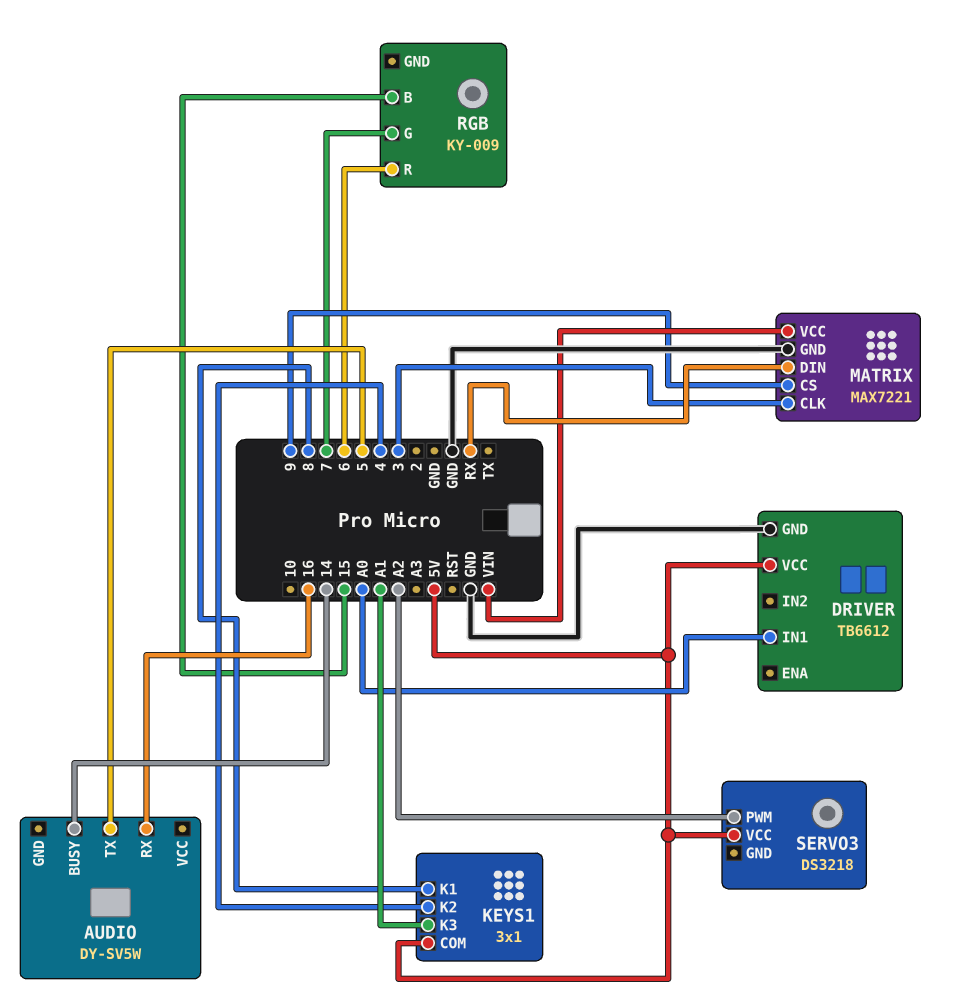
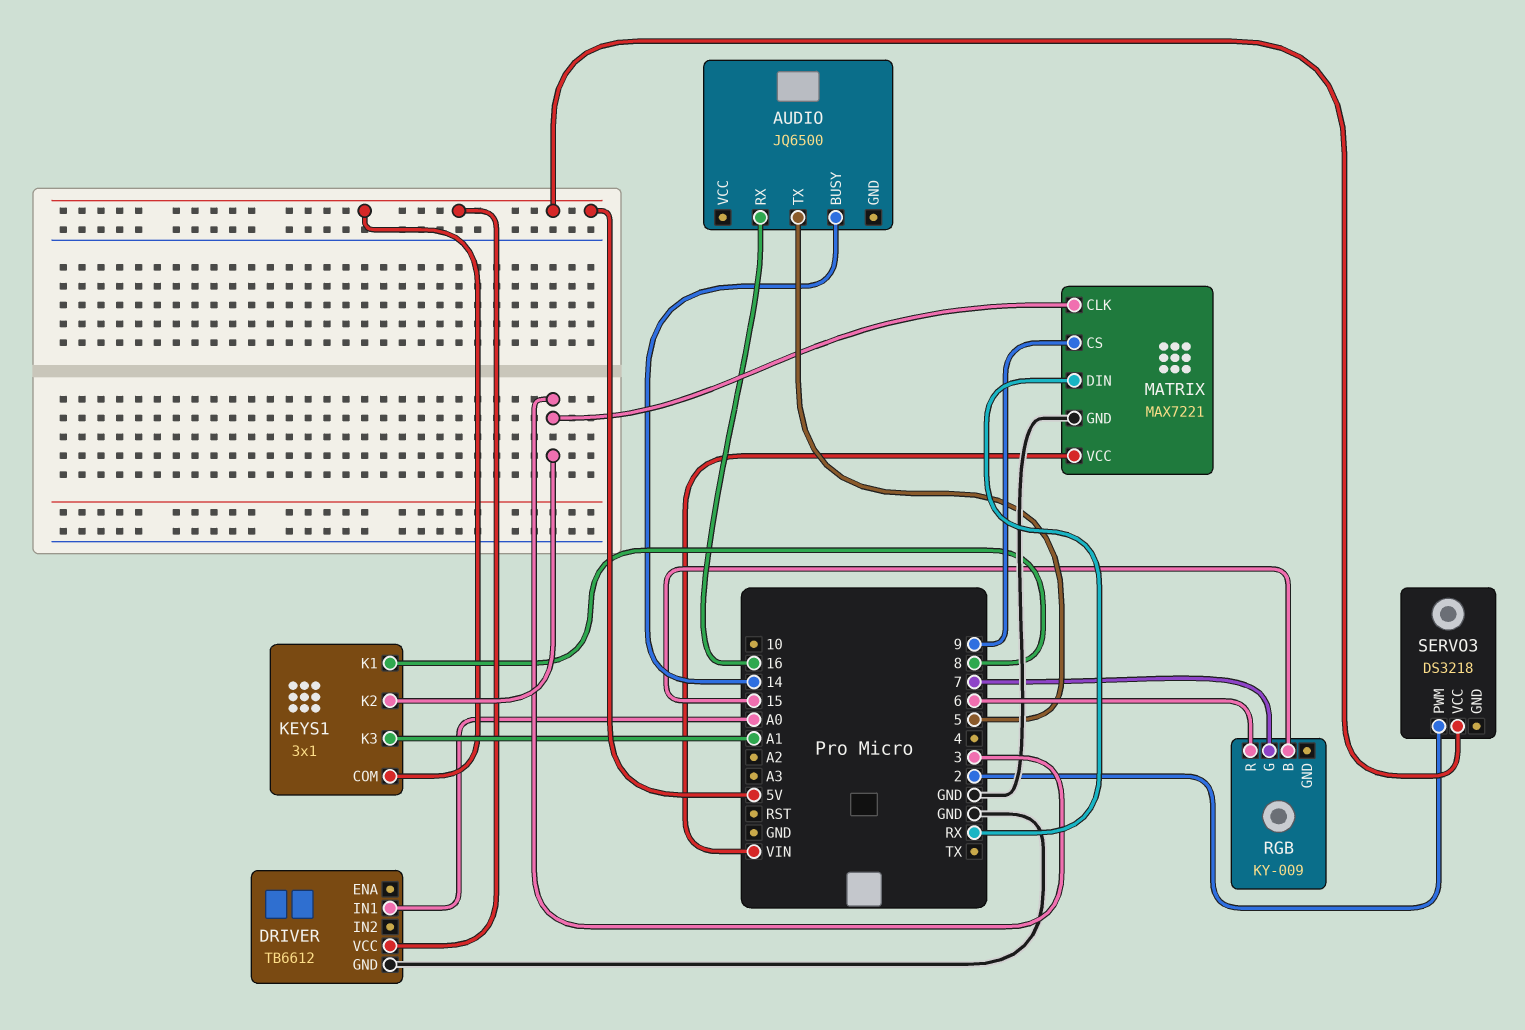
AUDIO: DY-SV5W -> JQ6500
KEYS1 pin K2: 4 -> 3
SERVO3 pin PWM: A2 -> 2

